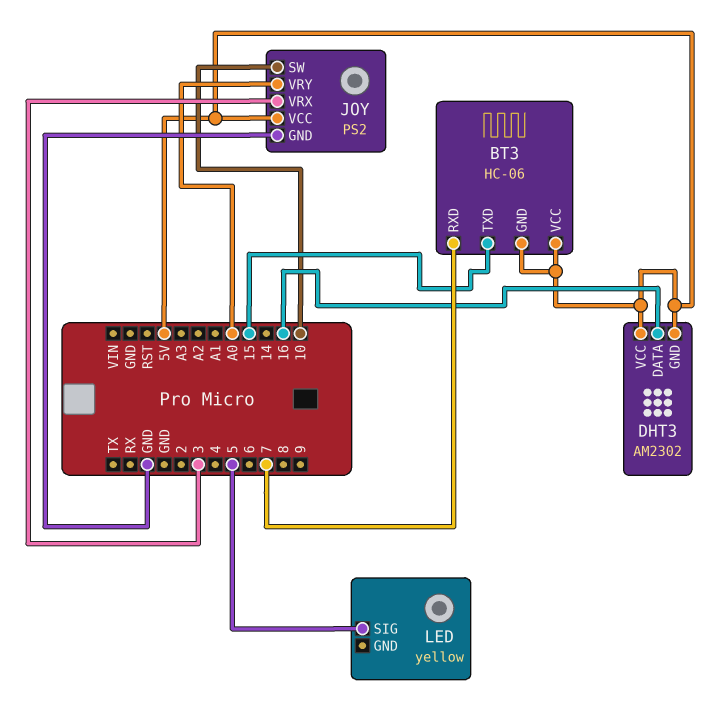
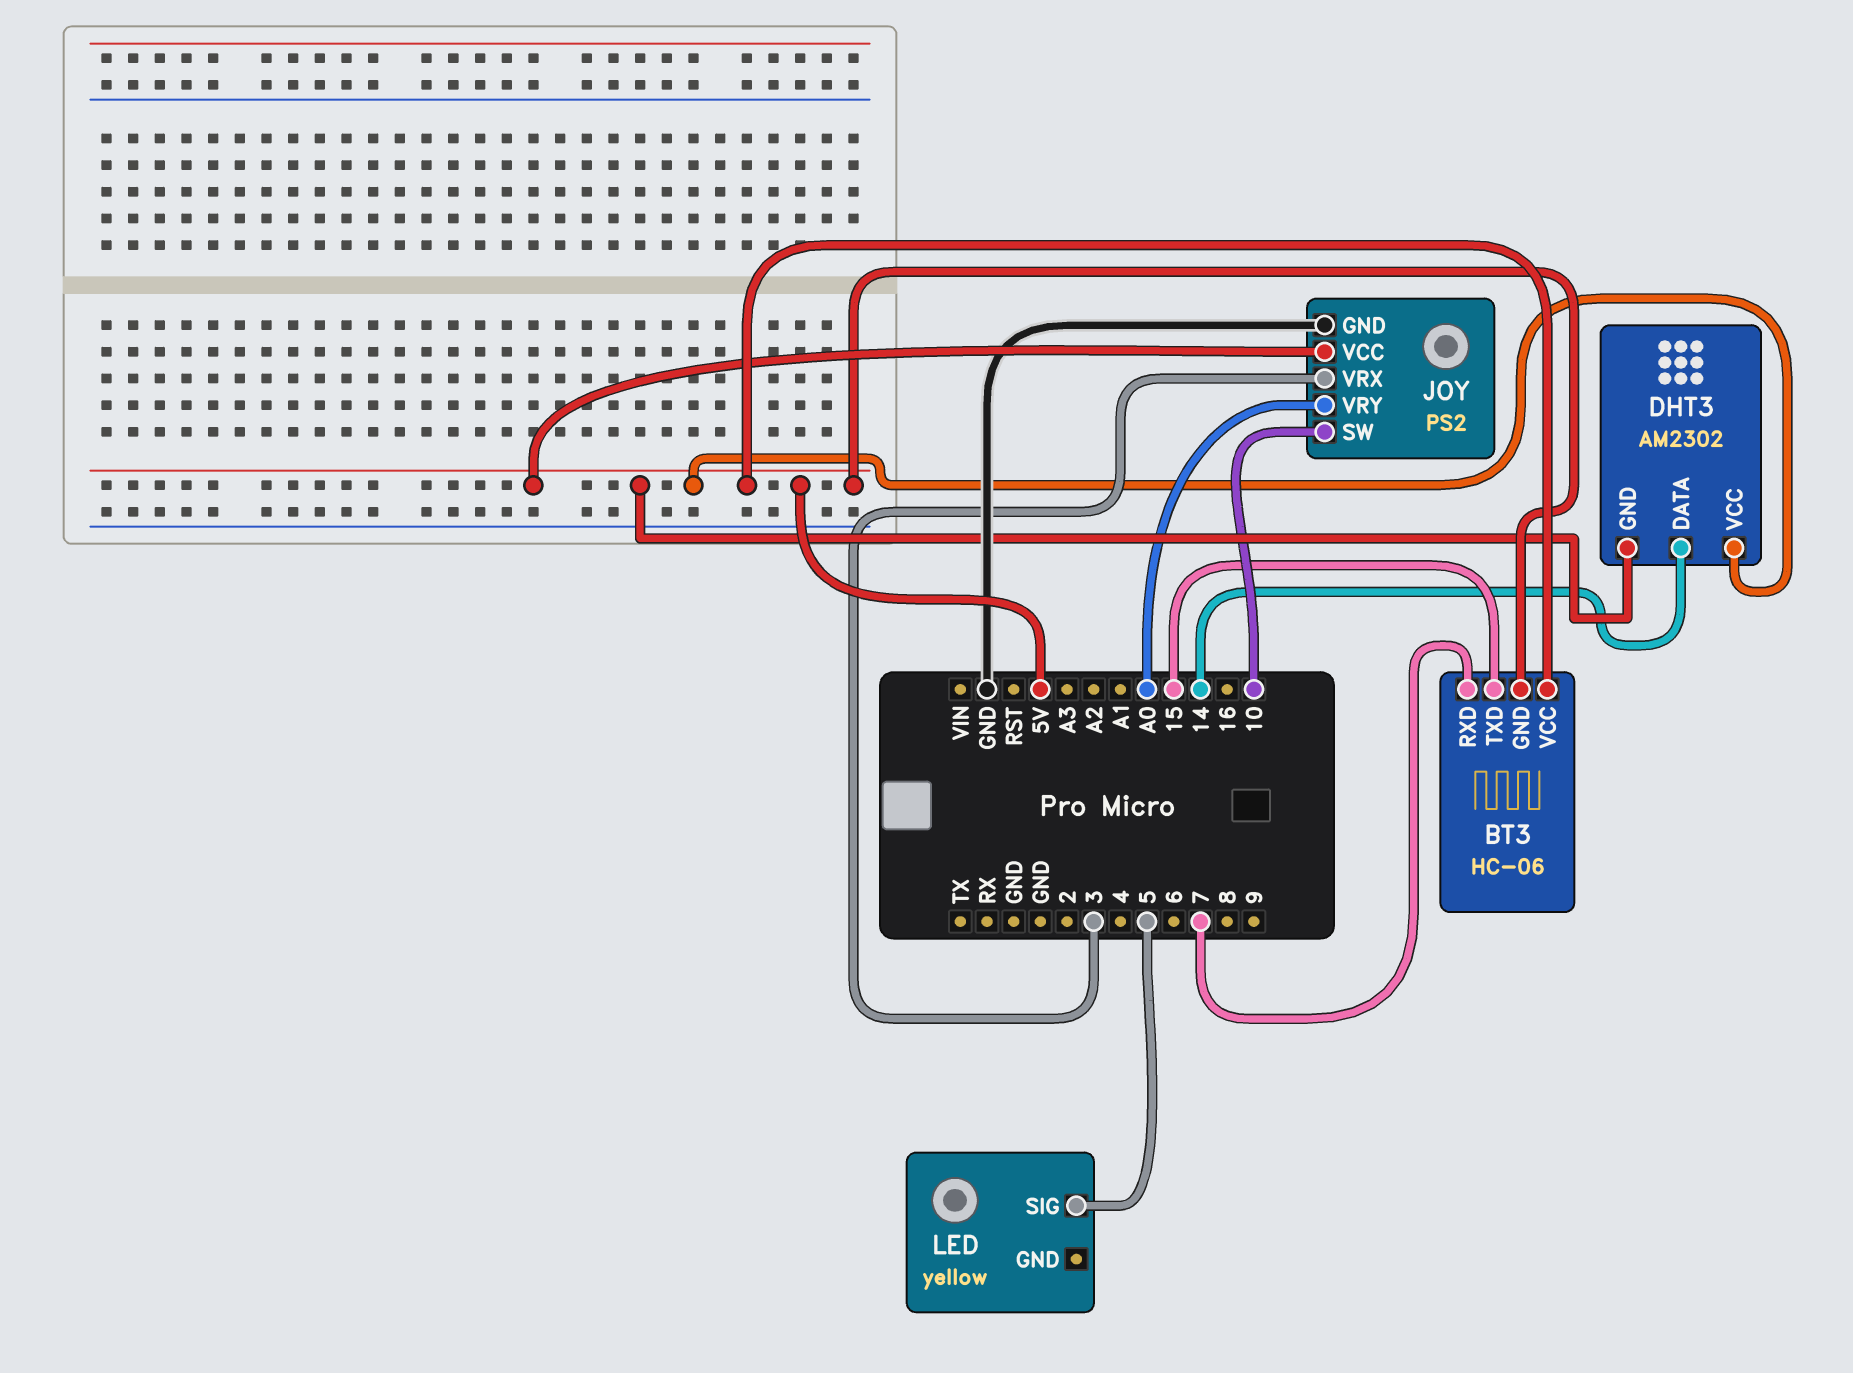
DHT3 pin DATA: 16 -> 14

